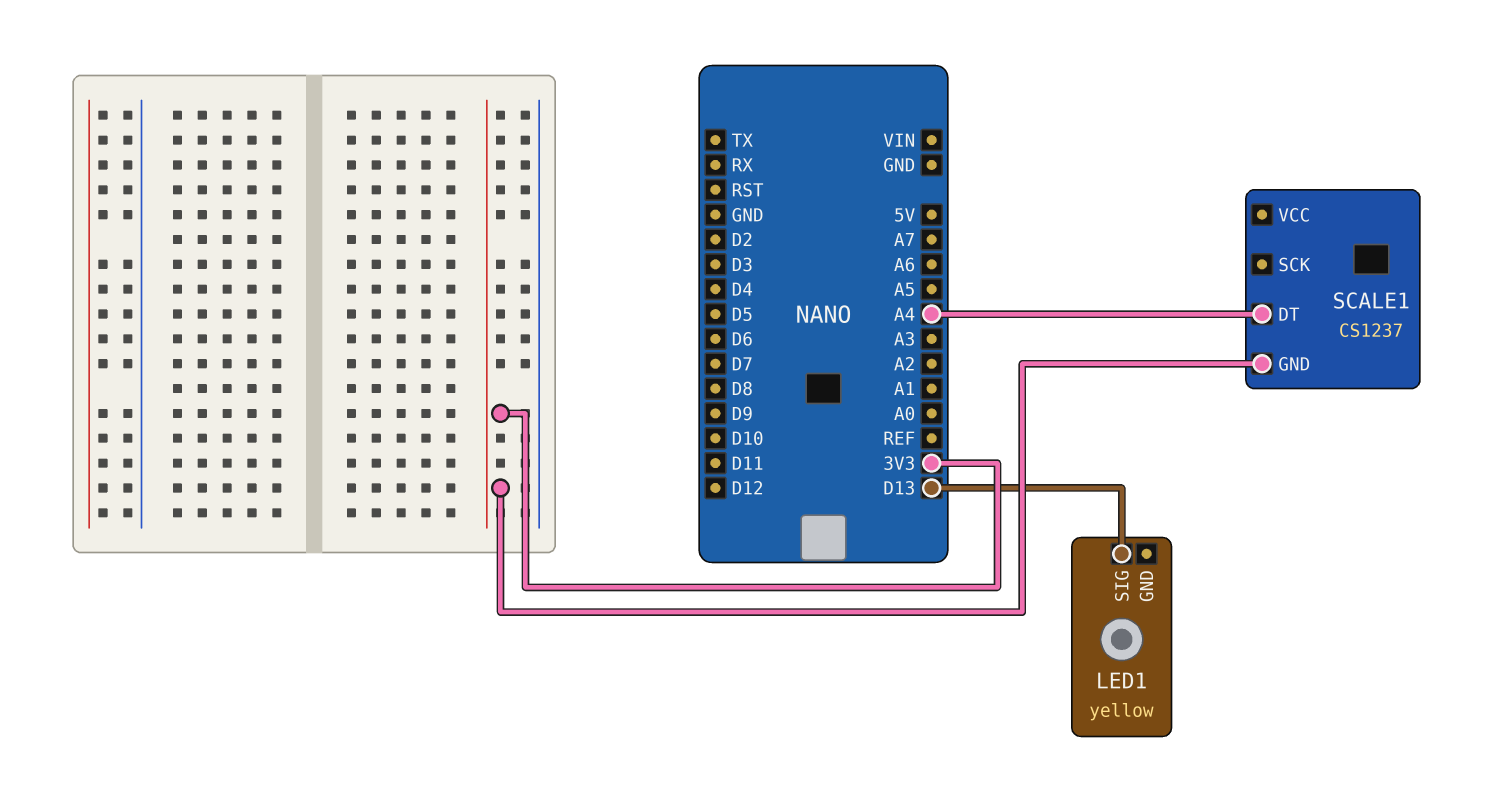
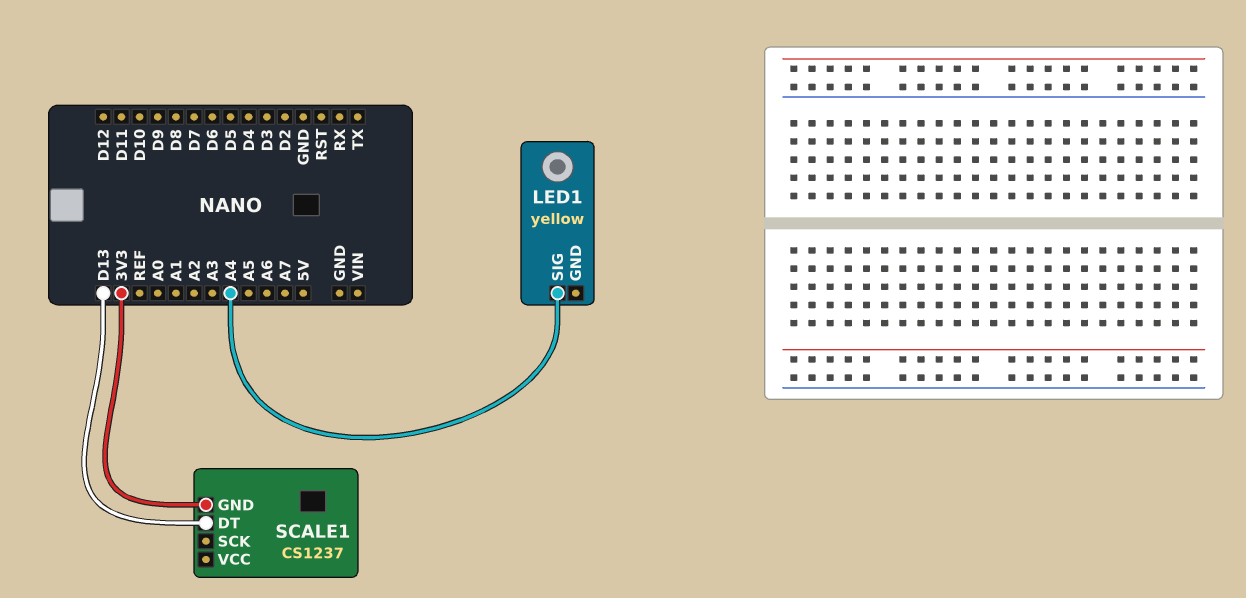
LED1 pin SIG: D13 -> A4
SCALE1 pin DT: A4 -> D13

